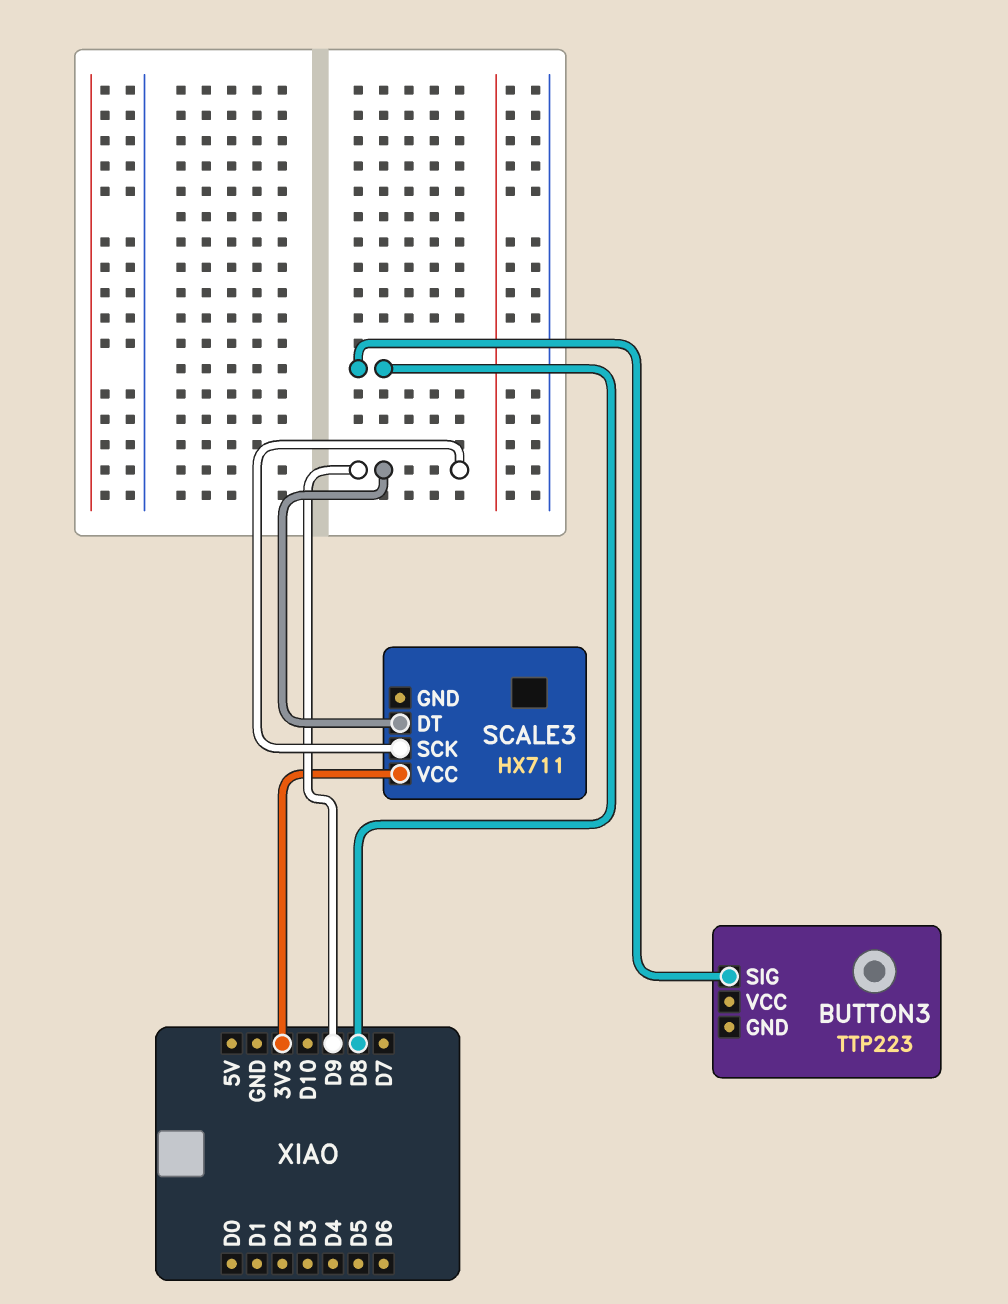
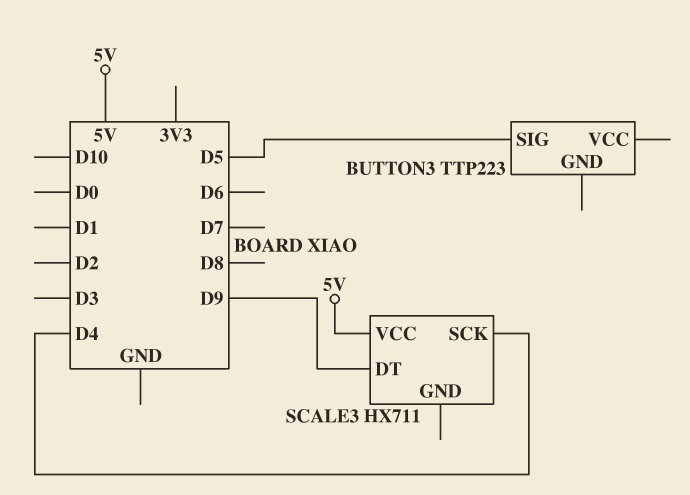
BUTTON3 pin SIG: D8 -> D5
SCALE3 pin SCK: D9 -> D4
SCALE3 pin VCC: 3V3 -> 5V

